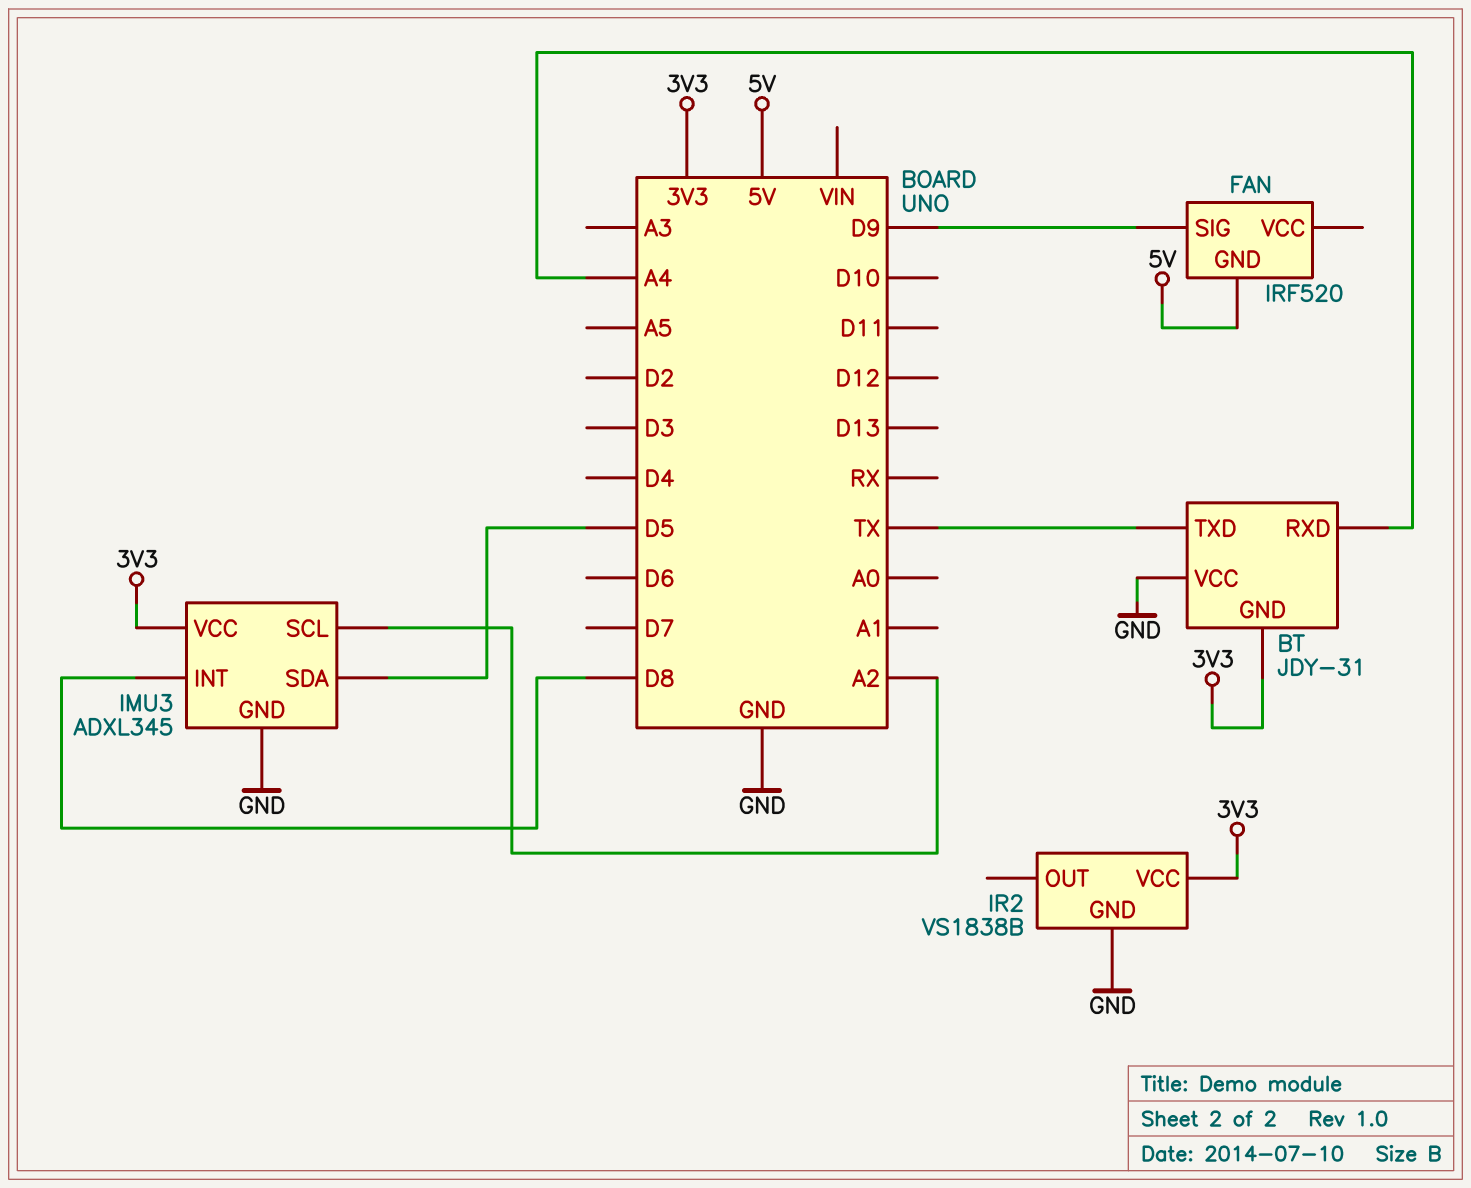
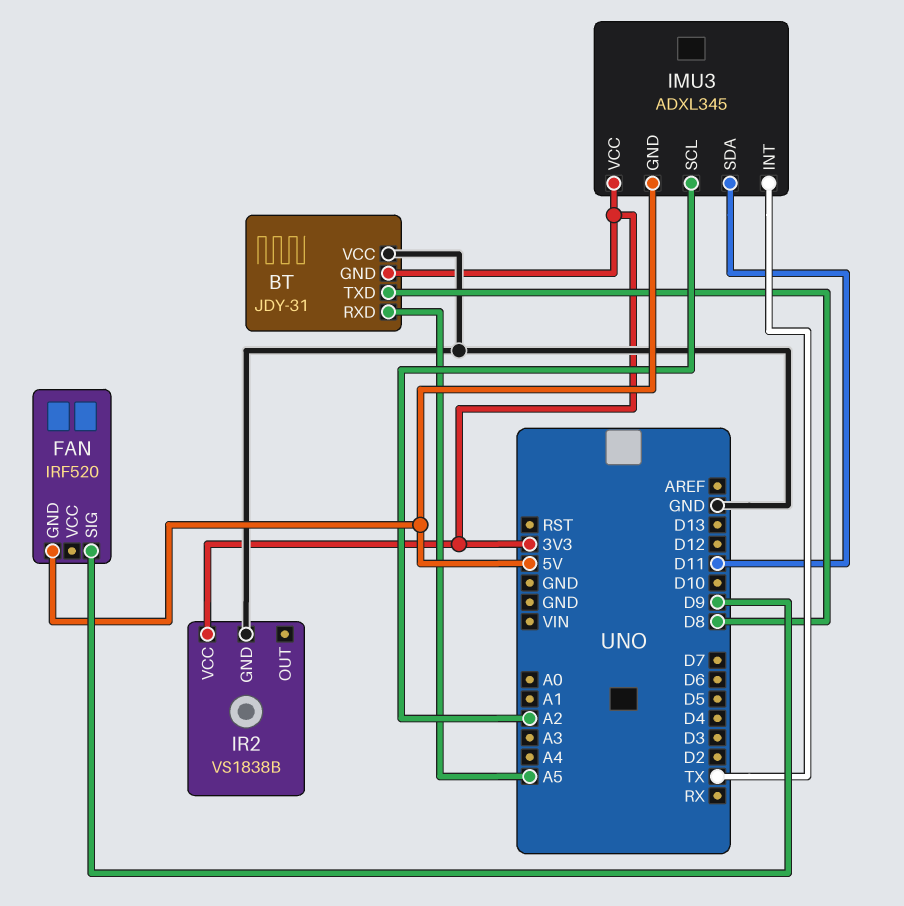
BT pin RXD: A4 -> A5
BT pin TXD: TX -> D8
IMU3 pin GND: GND -> 5V
IMU3 pin INT: D8 -> TX
IMU3 pin SDA: D5 -> D11

